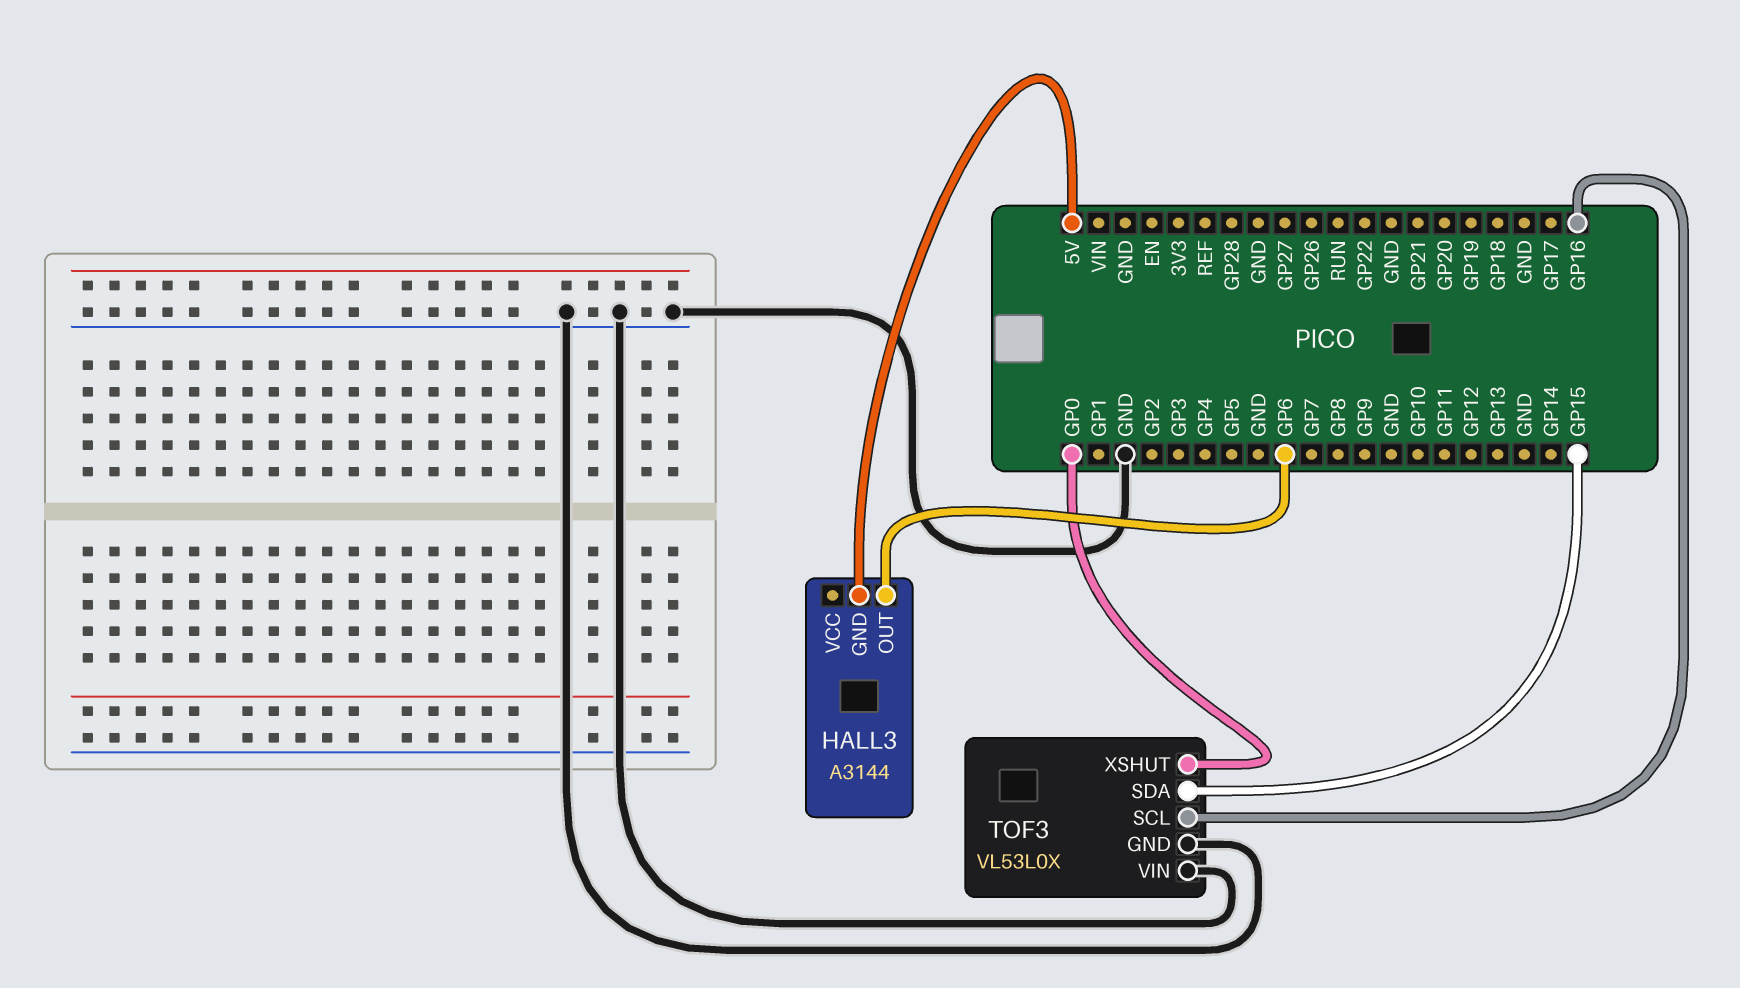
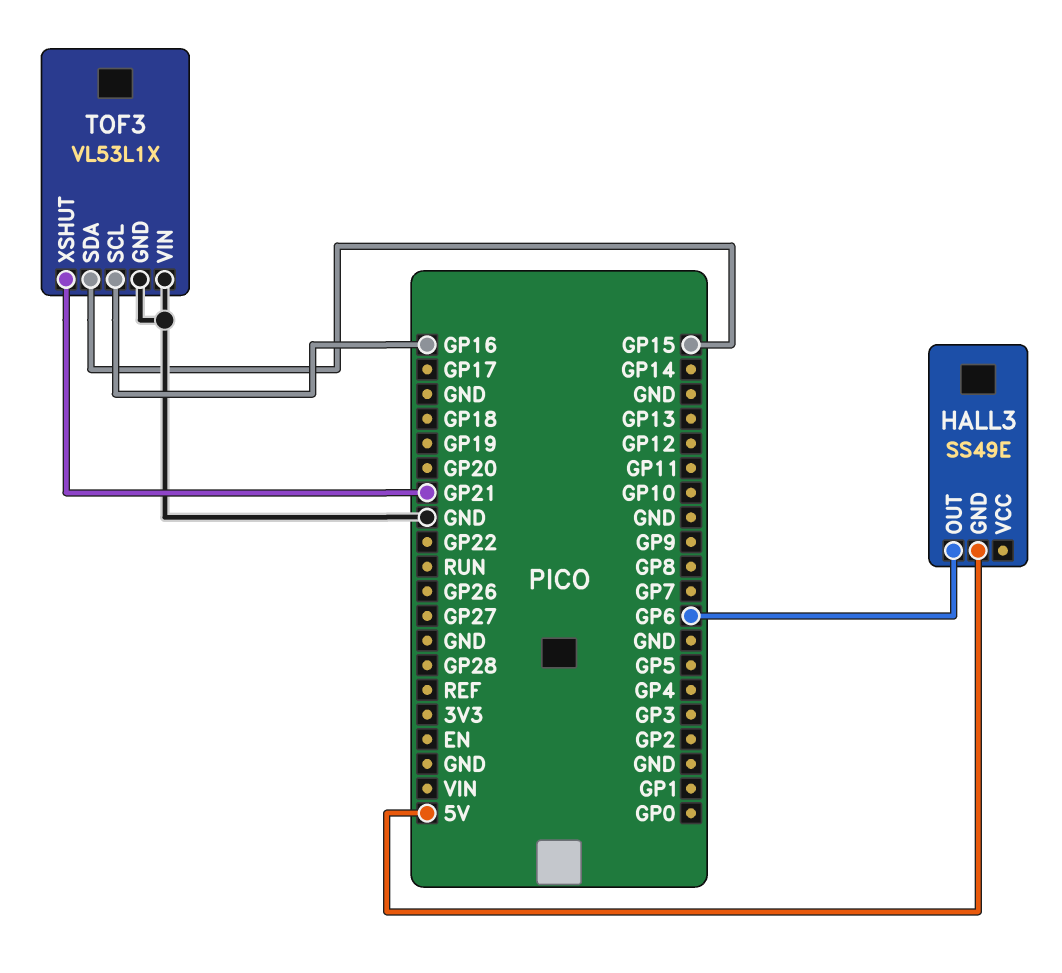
HALL3: A3144 -> SS49E
TOF3: VL53L0X -> VL53L1X
TOF3 pin XSHUT: GP0 -> GP21

